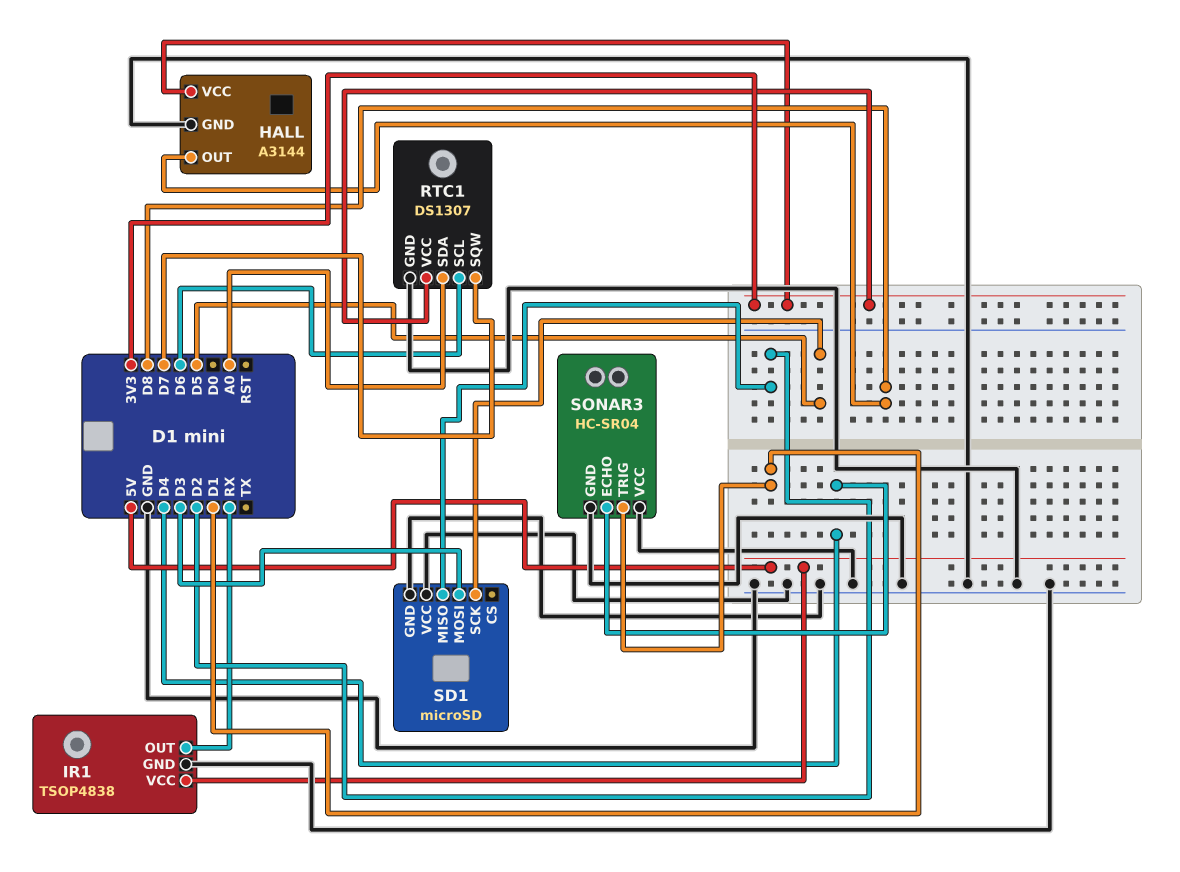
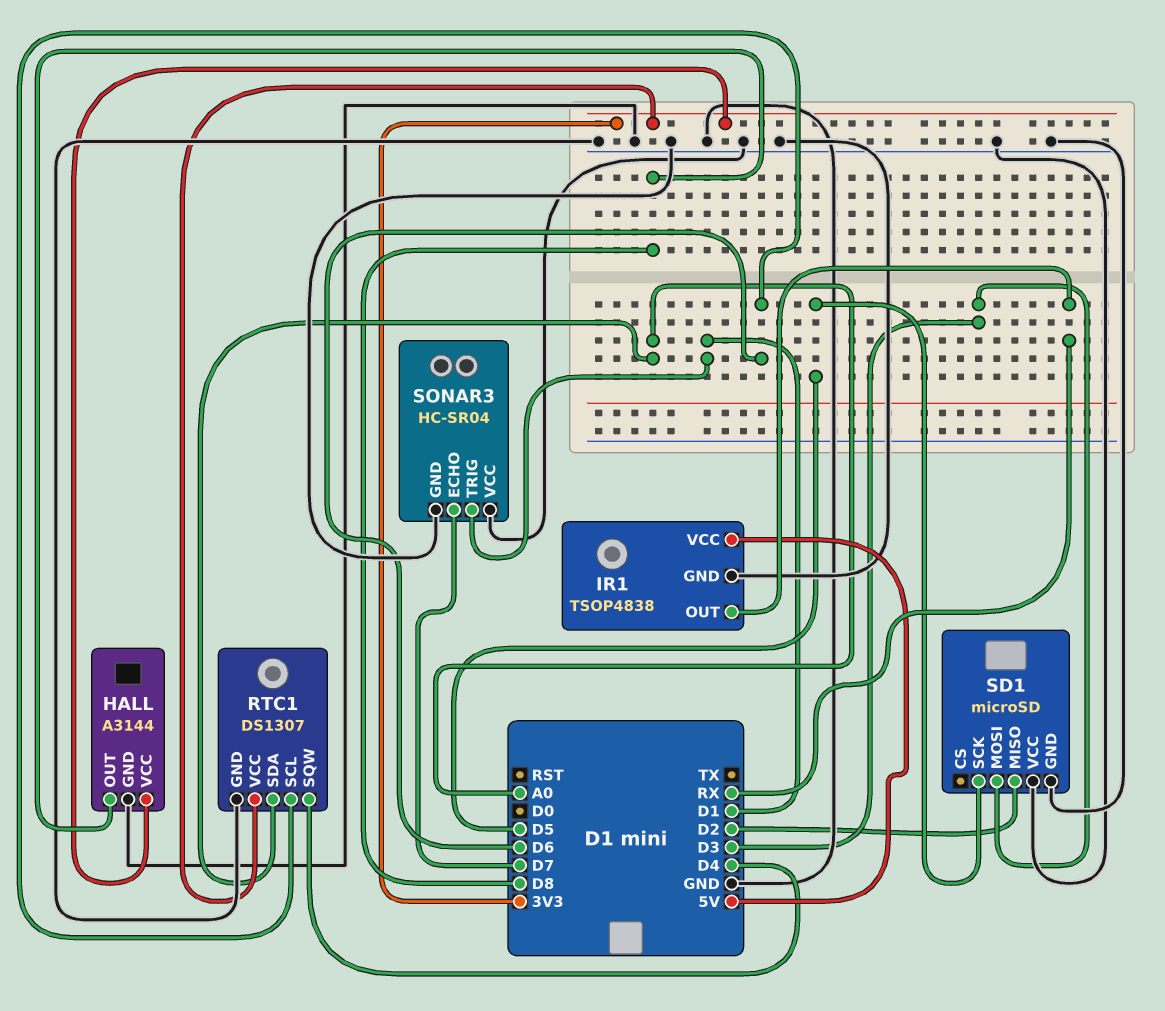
RTC1 pin SQW: D7 -> D4
SONAR3 pin ECHO: D4 -> D7

